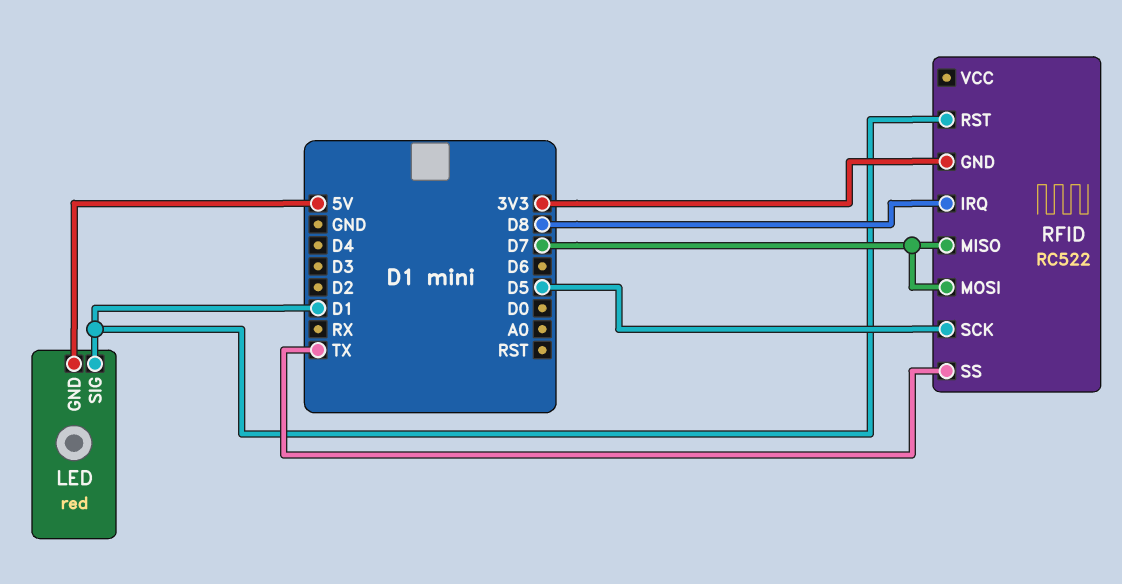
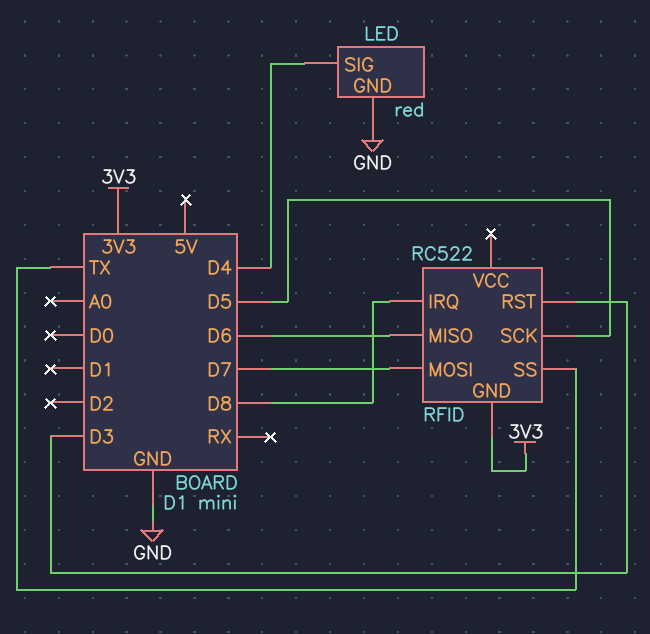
LED pin GND: 5V -> GND
LED pin SIG: D1 -> D4
RFID pin MISO: D7 -> D6
RFID pin RST: D1 -> D3

